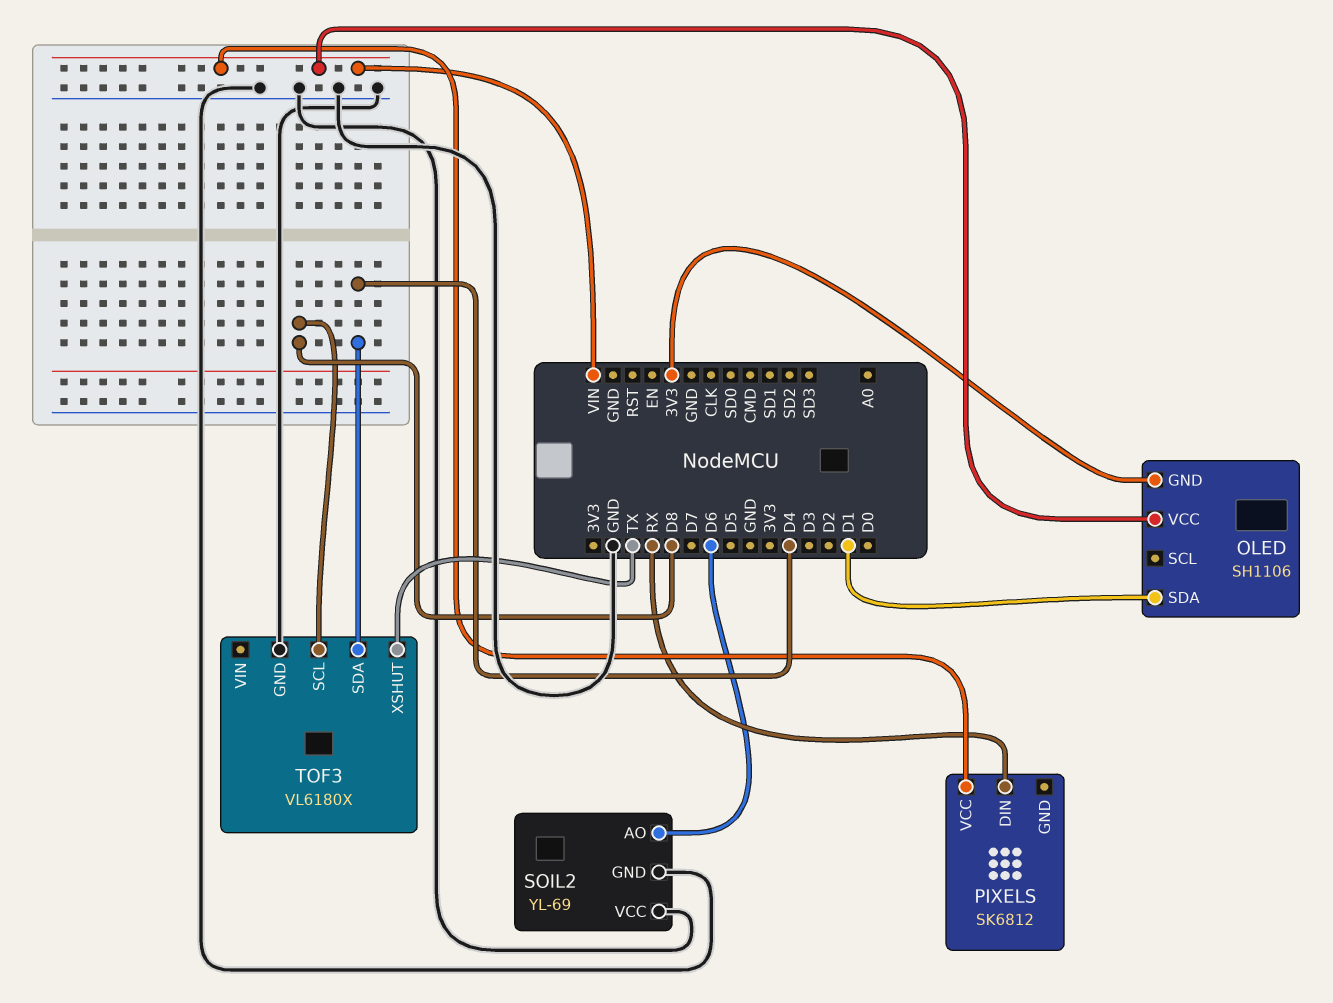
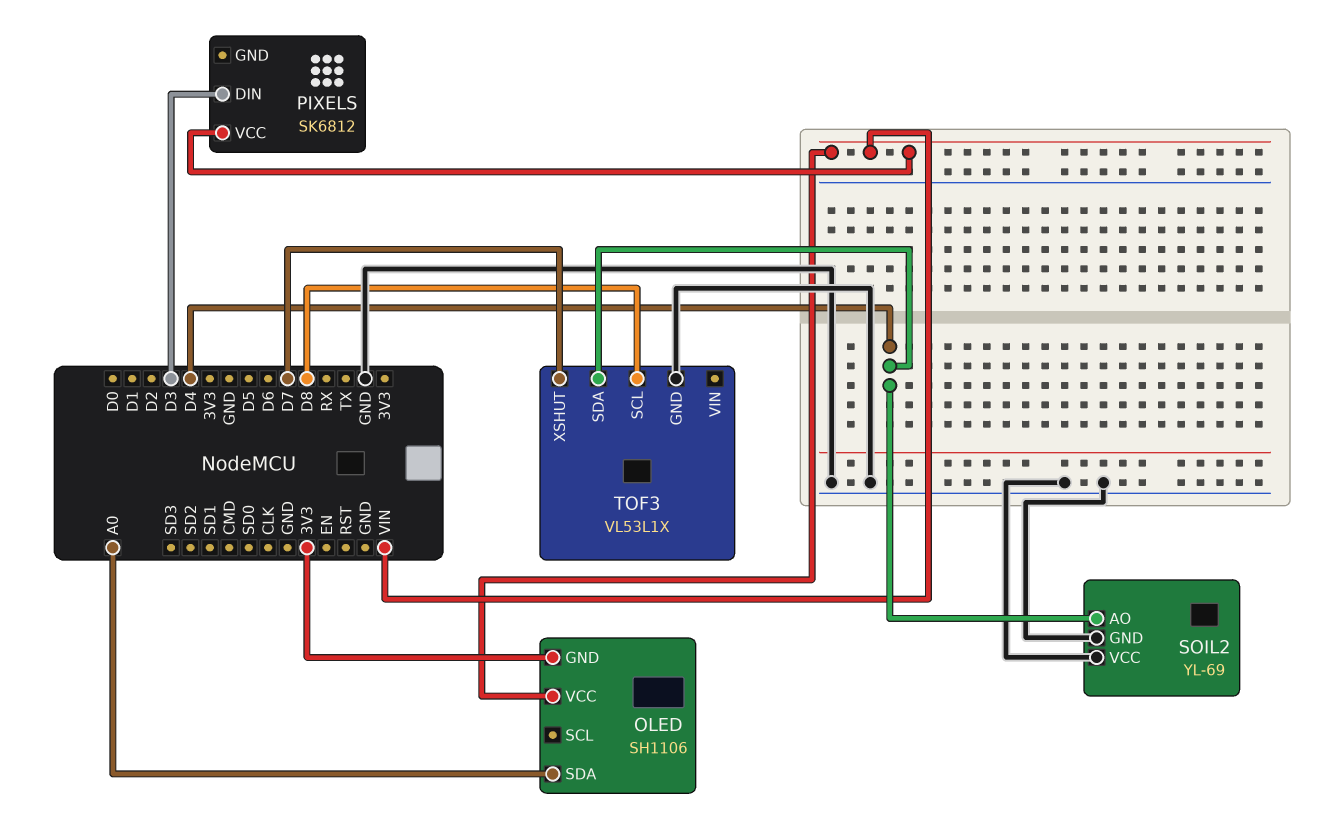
OLED pin SDA: D1 -> A0
PIXELS pin DIN: RX -> D3
SOIL2 pin AO: D6 -> D4
TOF3: VL6180X -> VL53L1X
TOF3 pin XSHUT: TX -> D7

